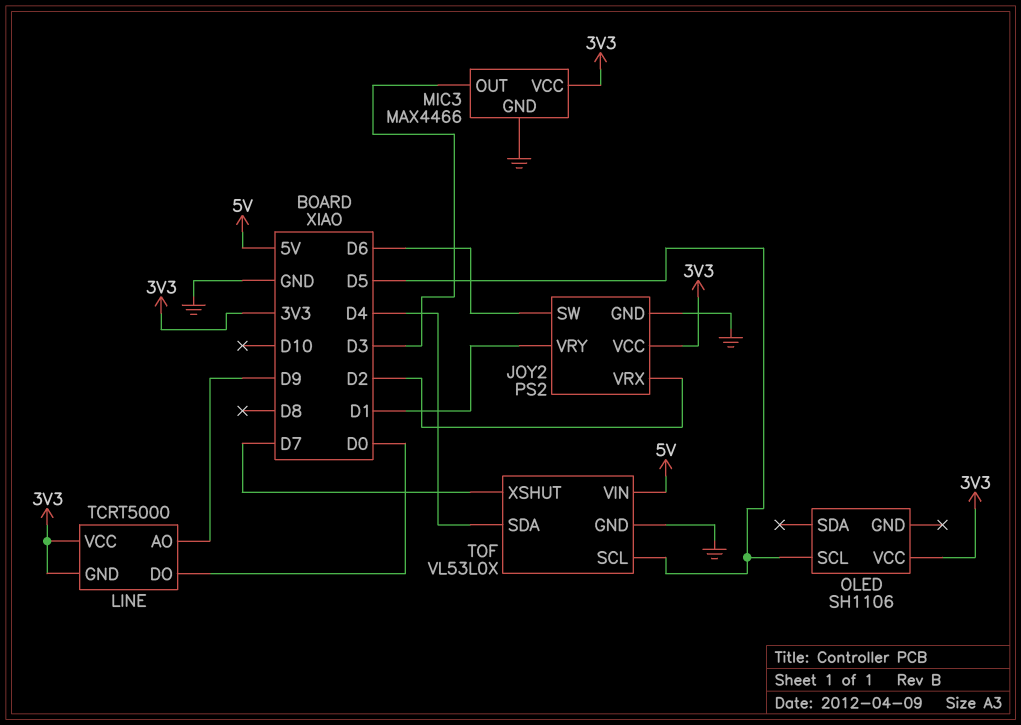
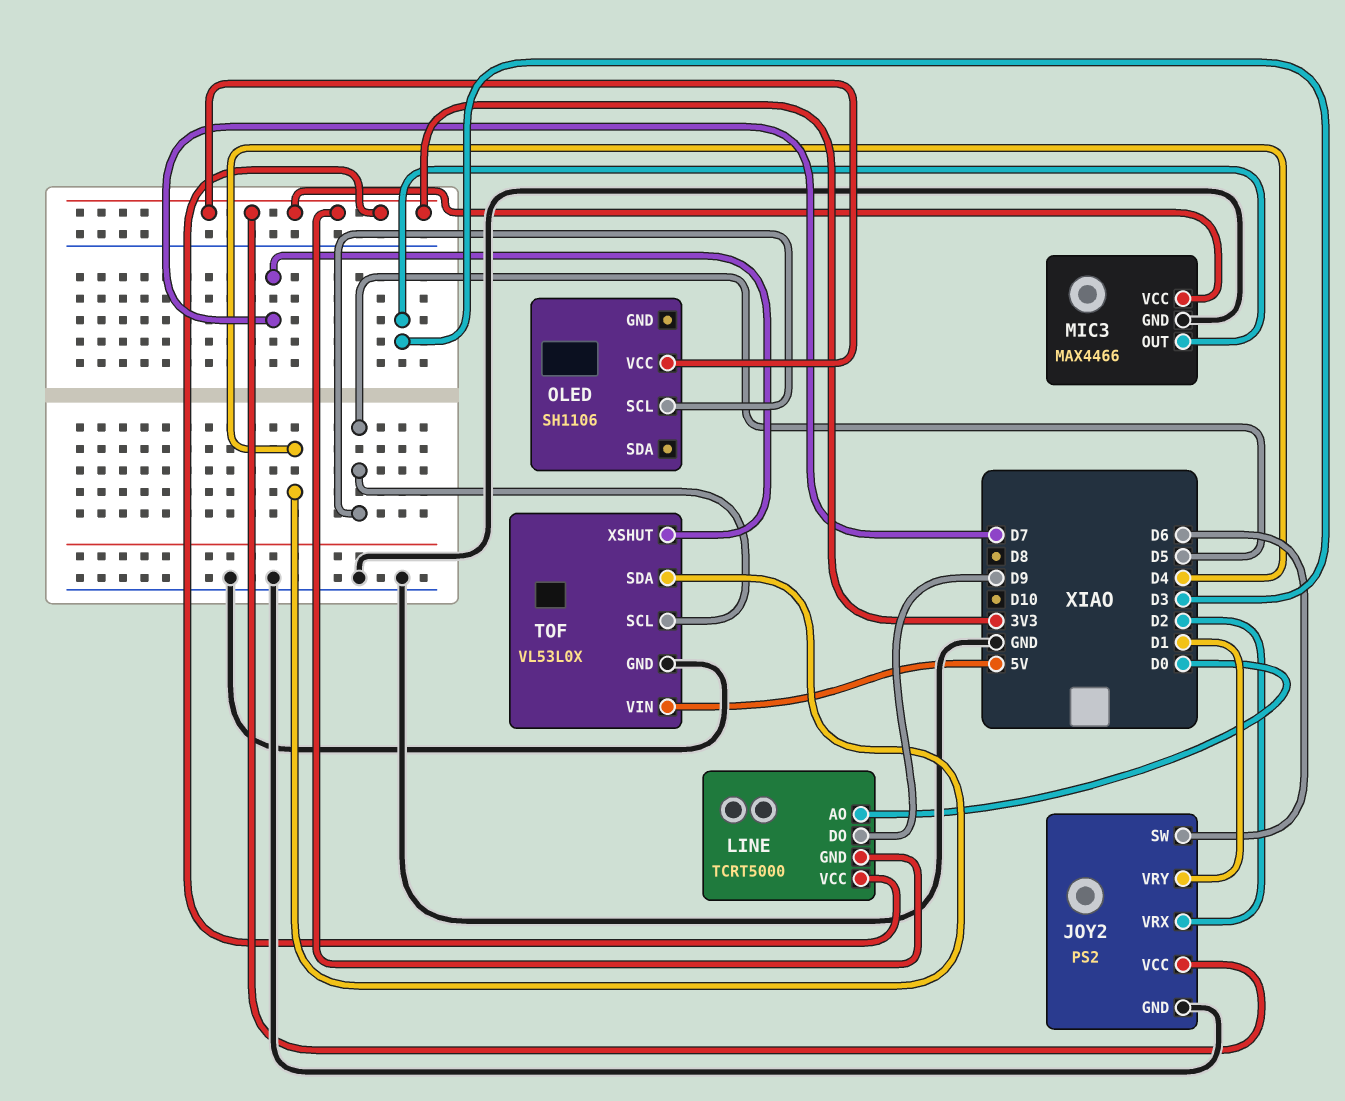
LINE pin AO: D9 -> D0
LINE pin DO: D0 -> D9

